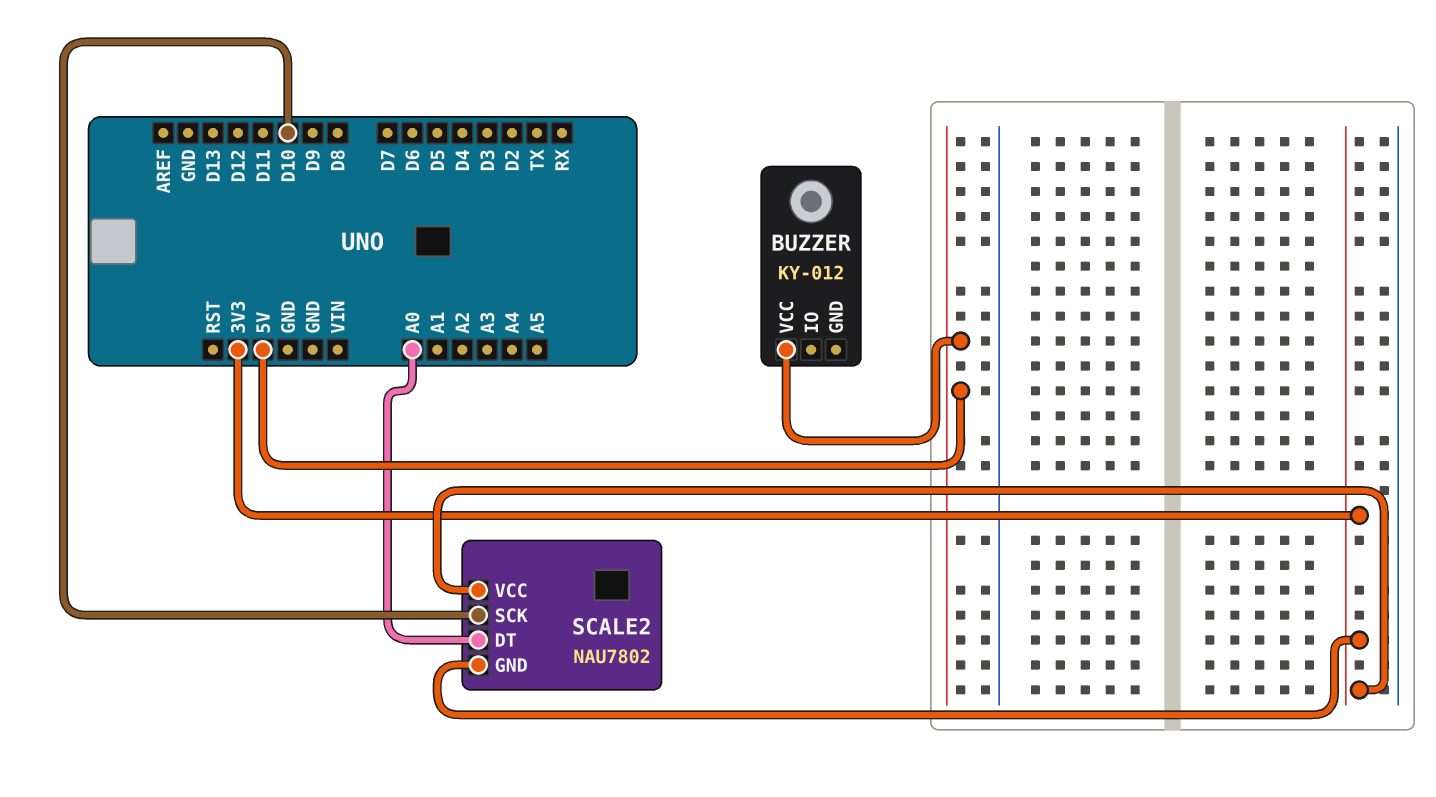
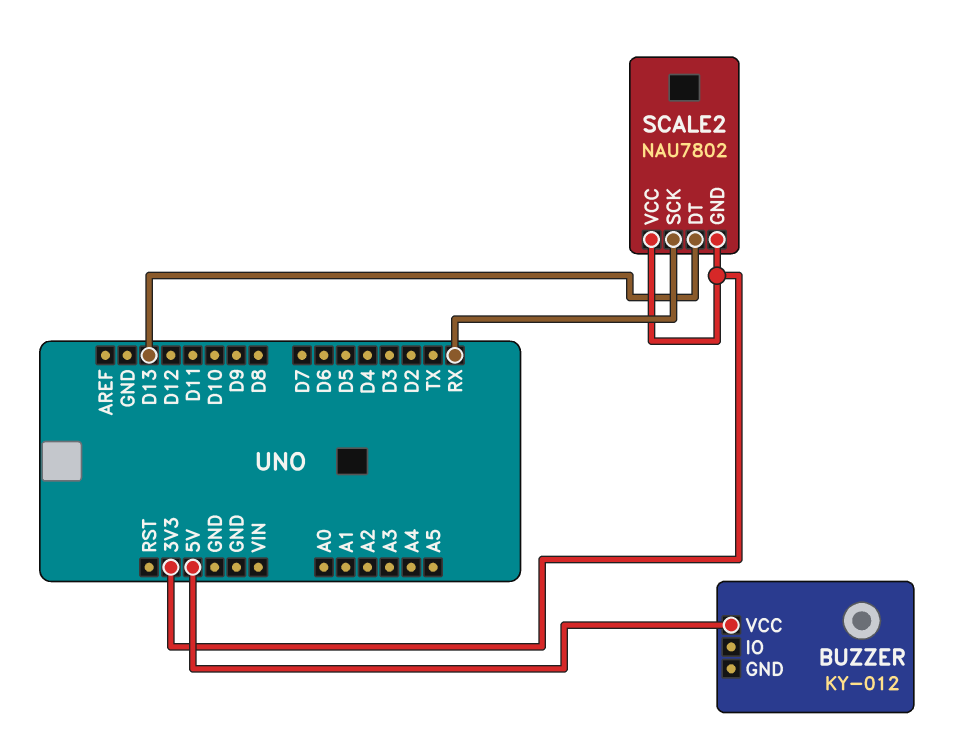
SCALE2 pin DT: A0 -> D13
SCALE2 pin SCK: D10 -> RX

